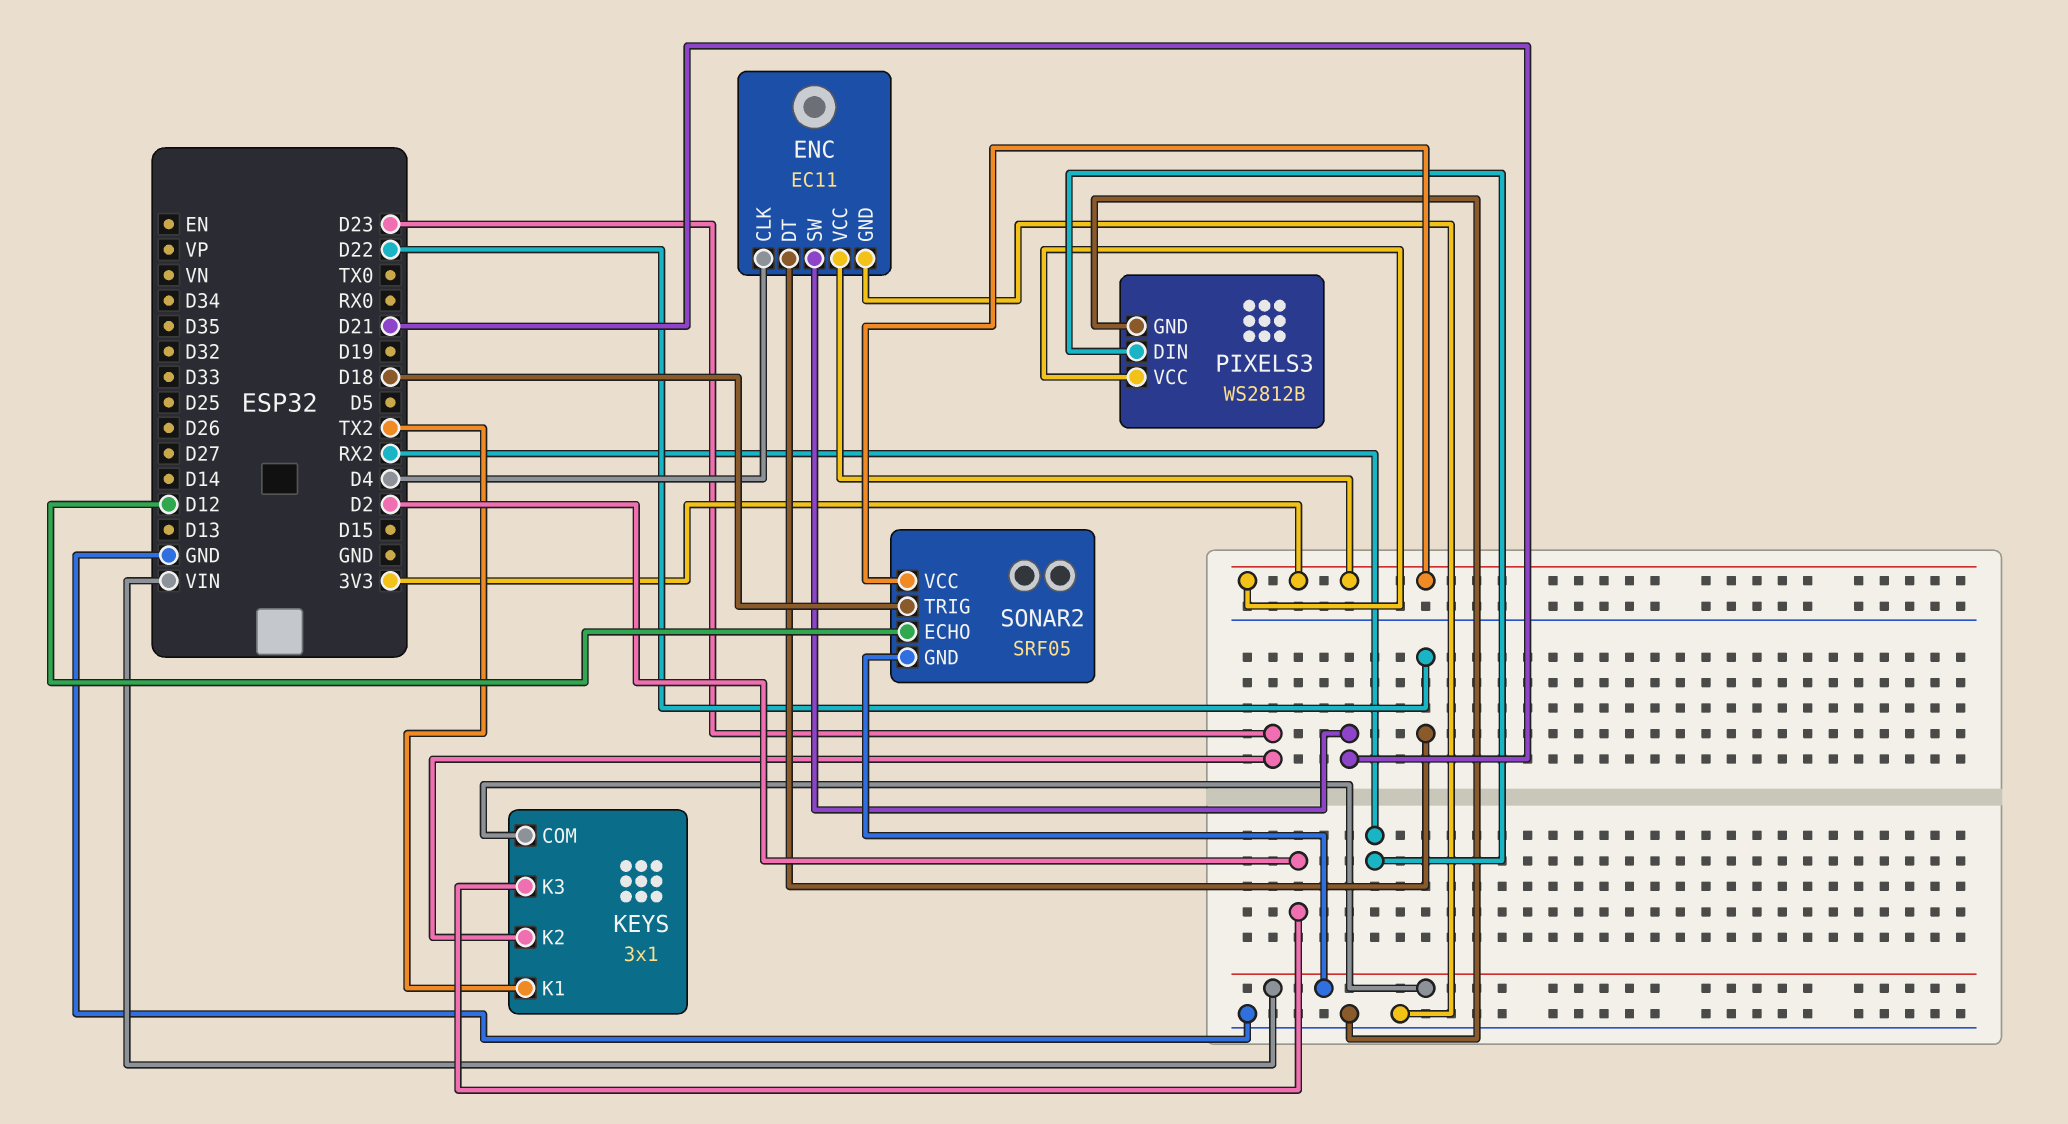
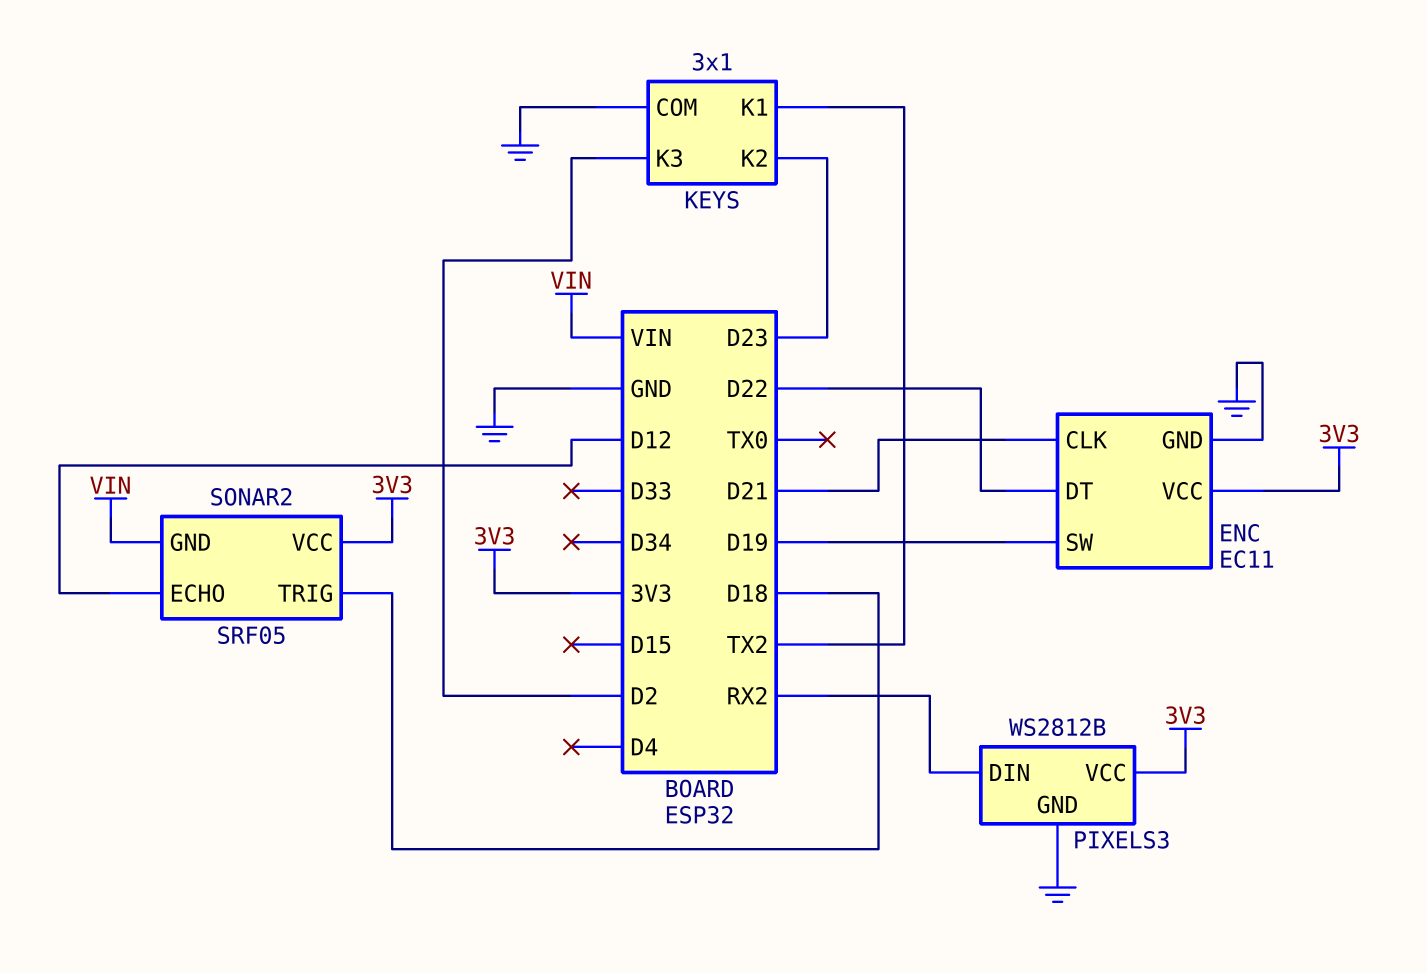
ENC pin CLK: D4 -> D21
ENC pin SW: D21 -> D19
KEYS pin COM: VIN -> GND

